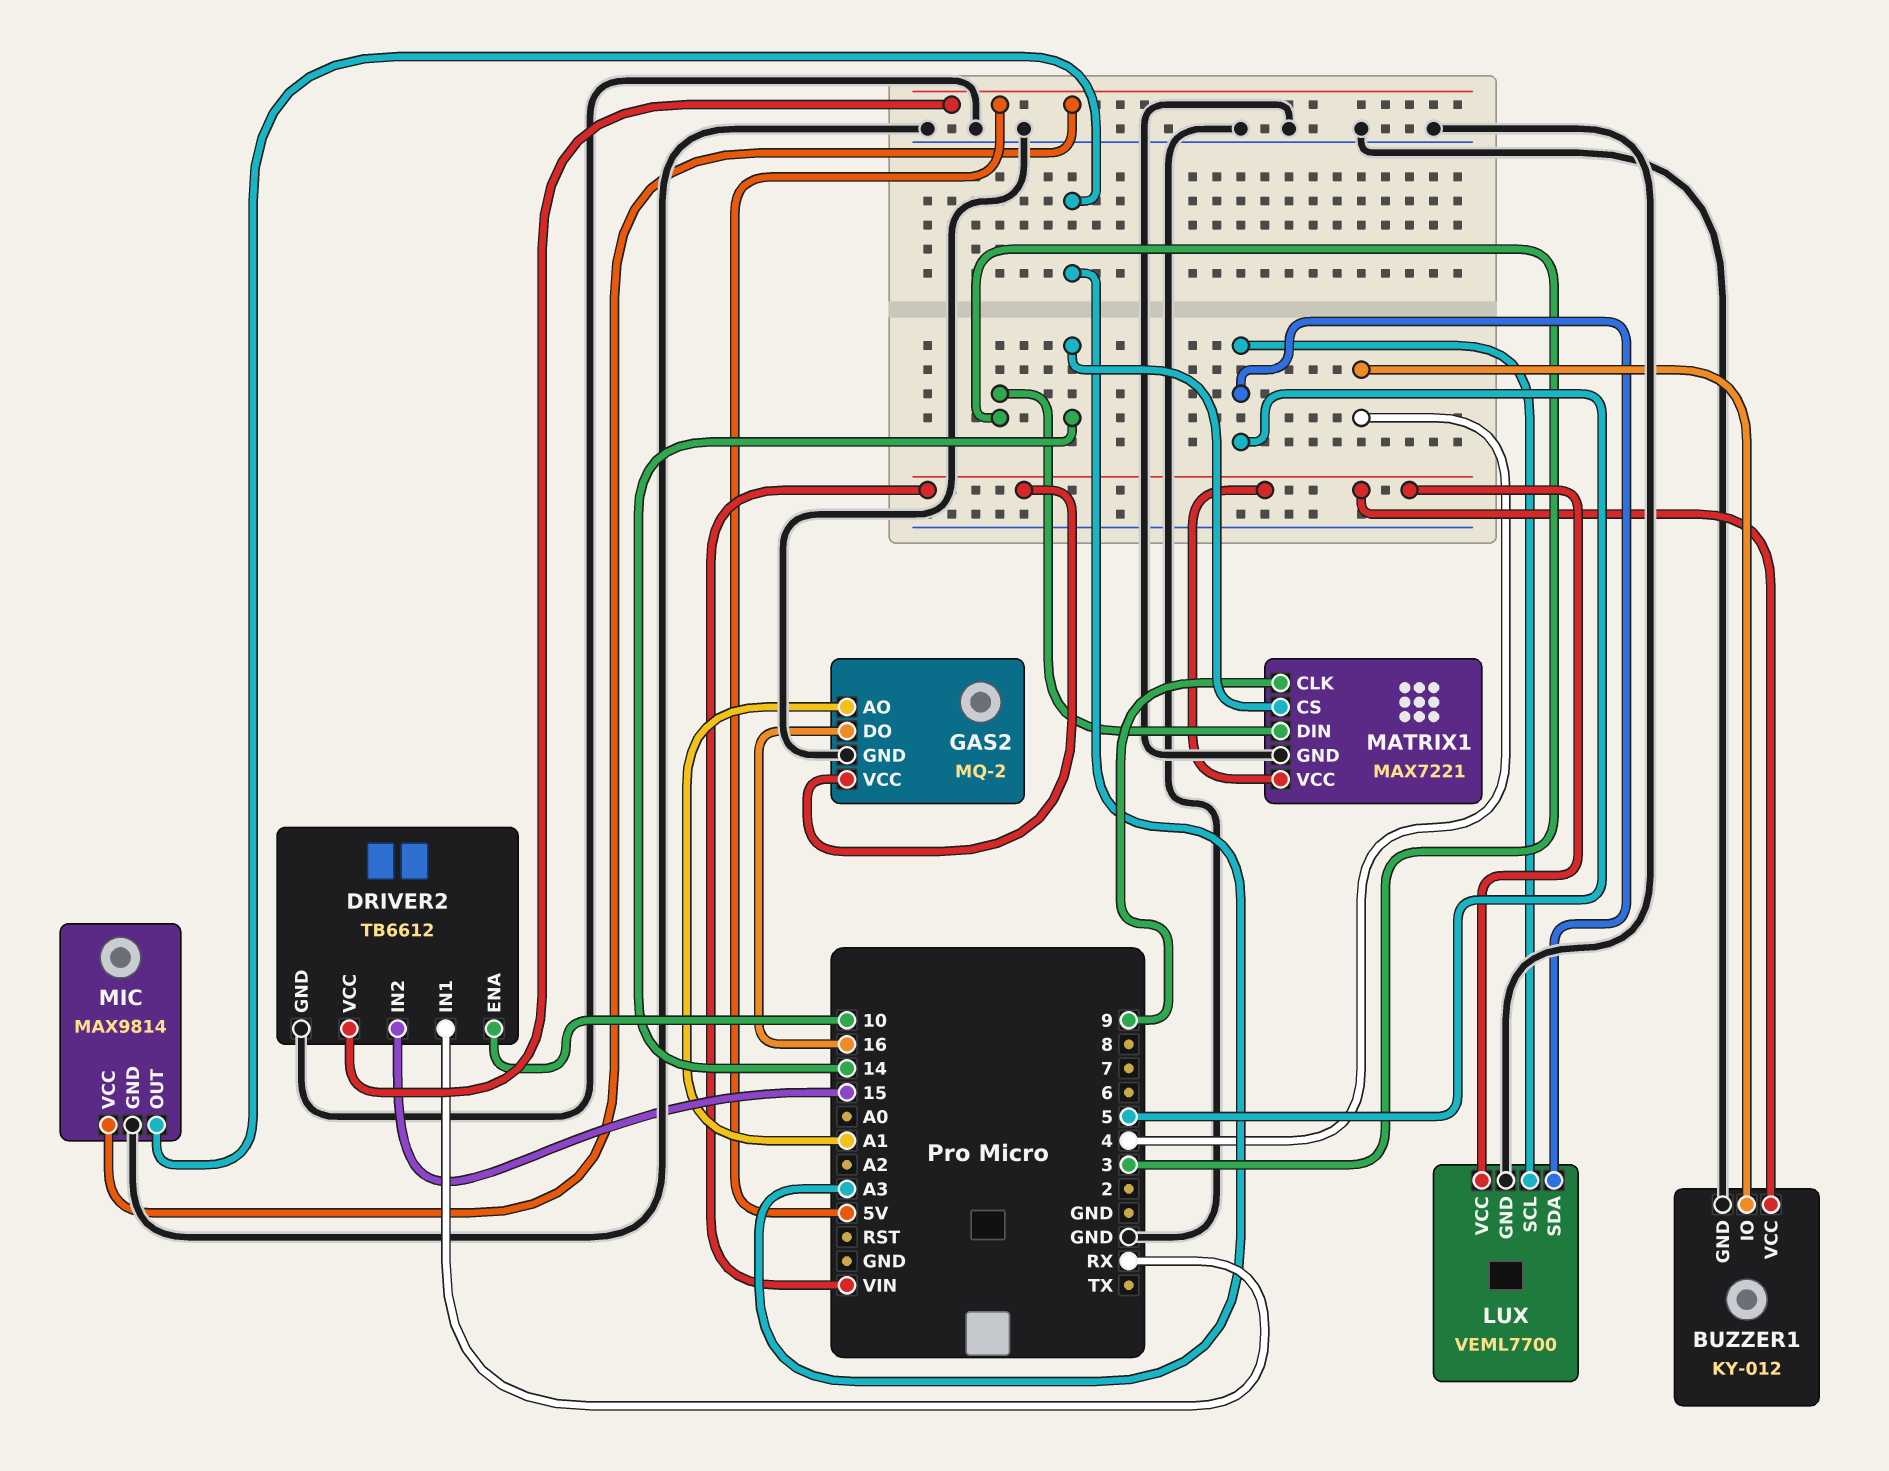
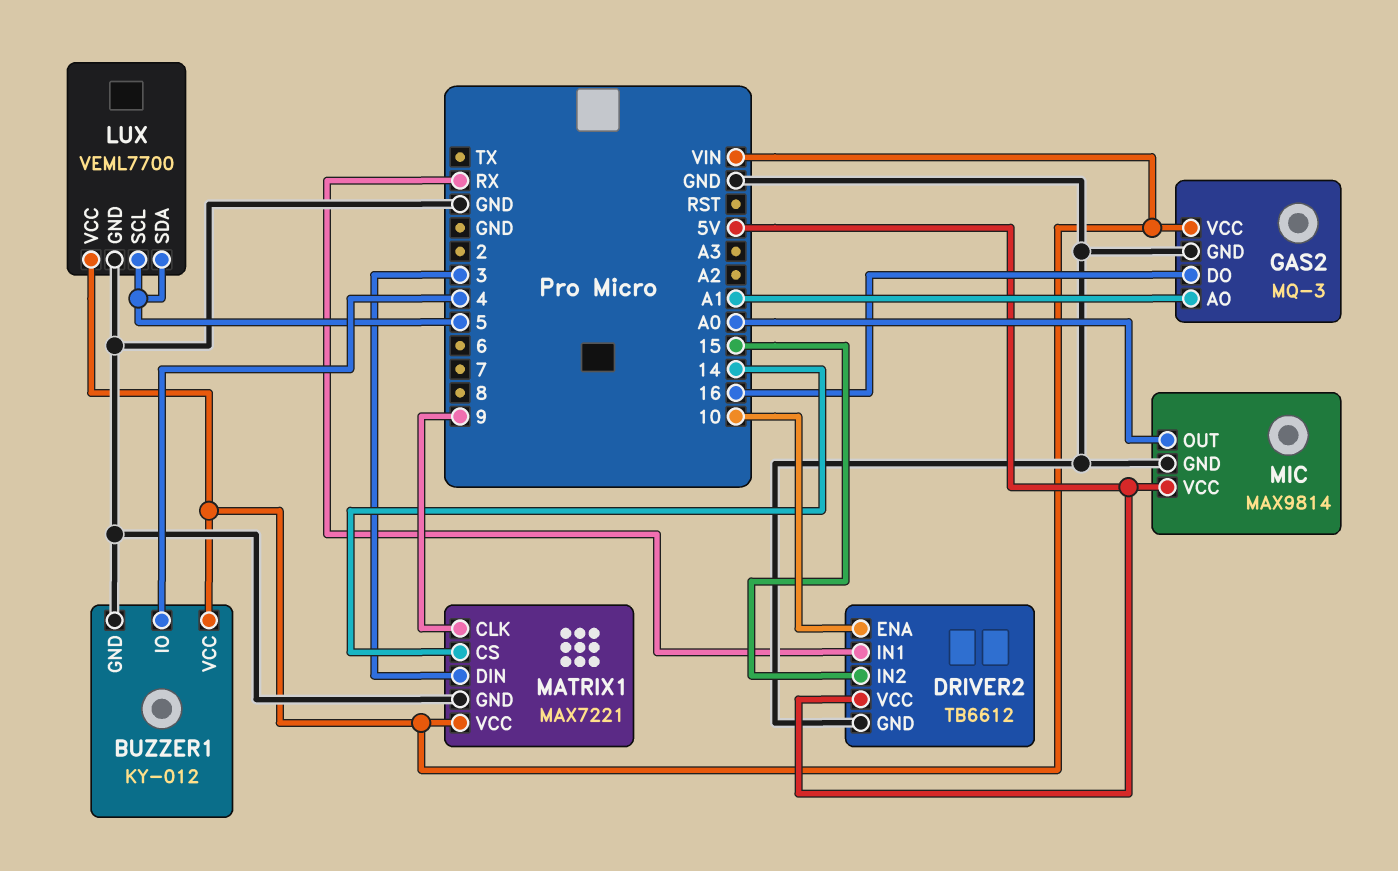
GAS2: MQ-2 -> MQ-3
MIC pin OUT: A3 -> A0

